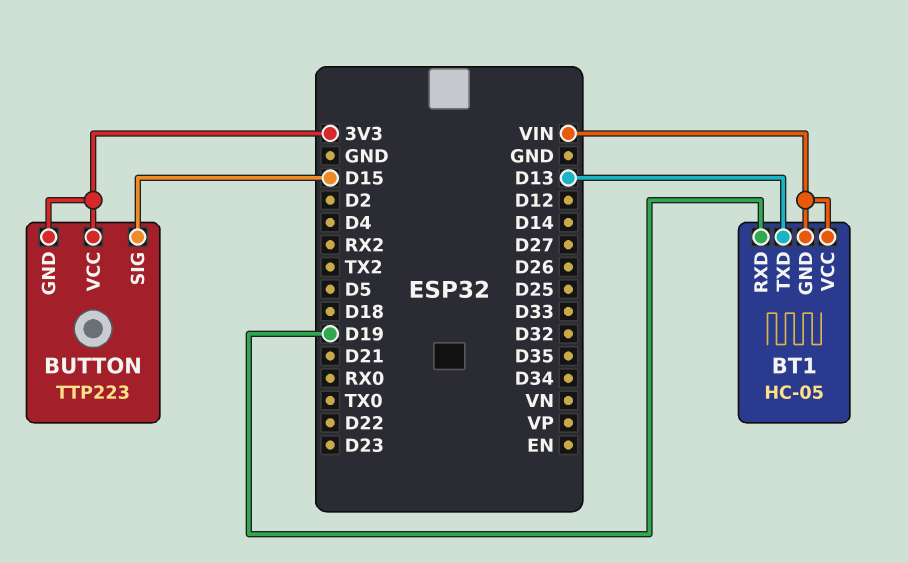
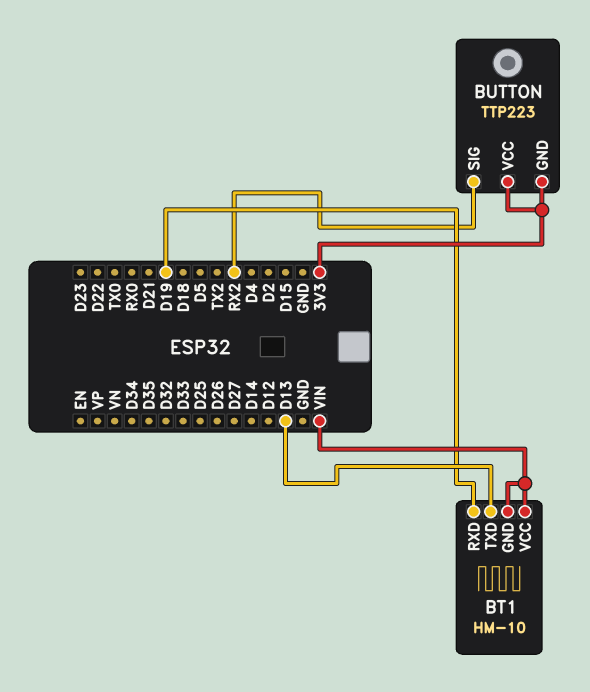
BT1: HC-05 -> HM-10
BUTTON pin SIG: D15 -> RX2

